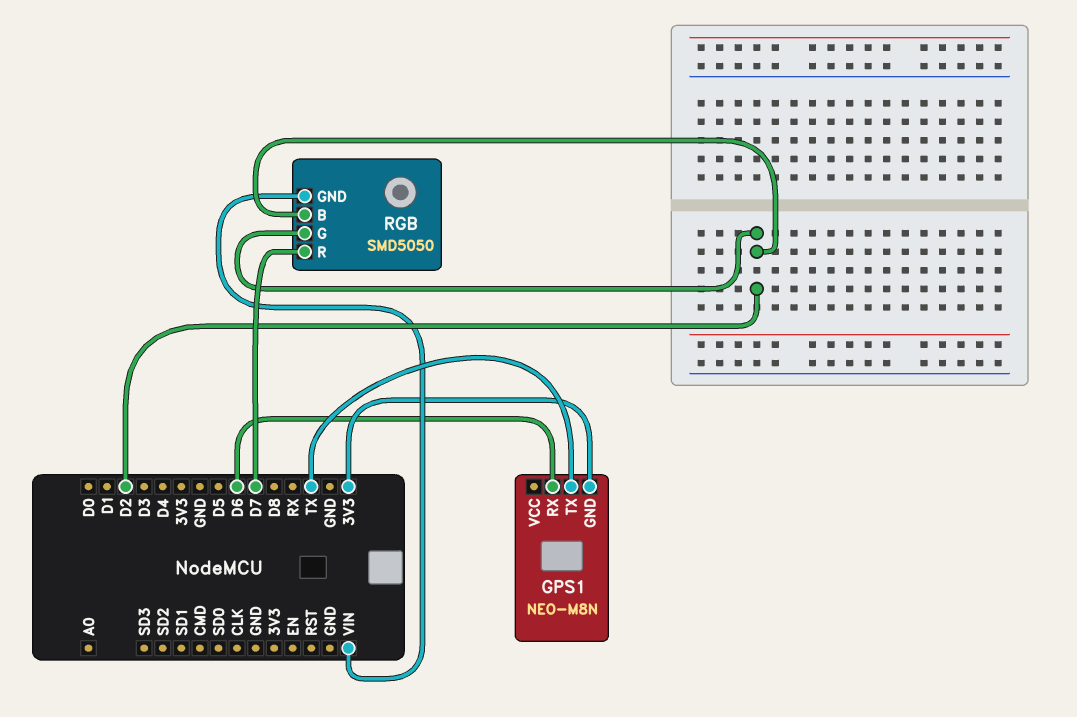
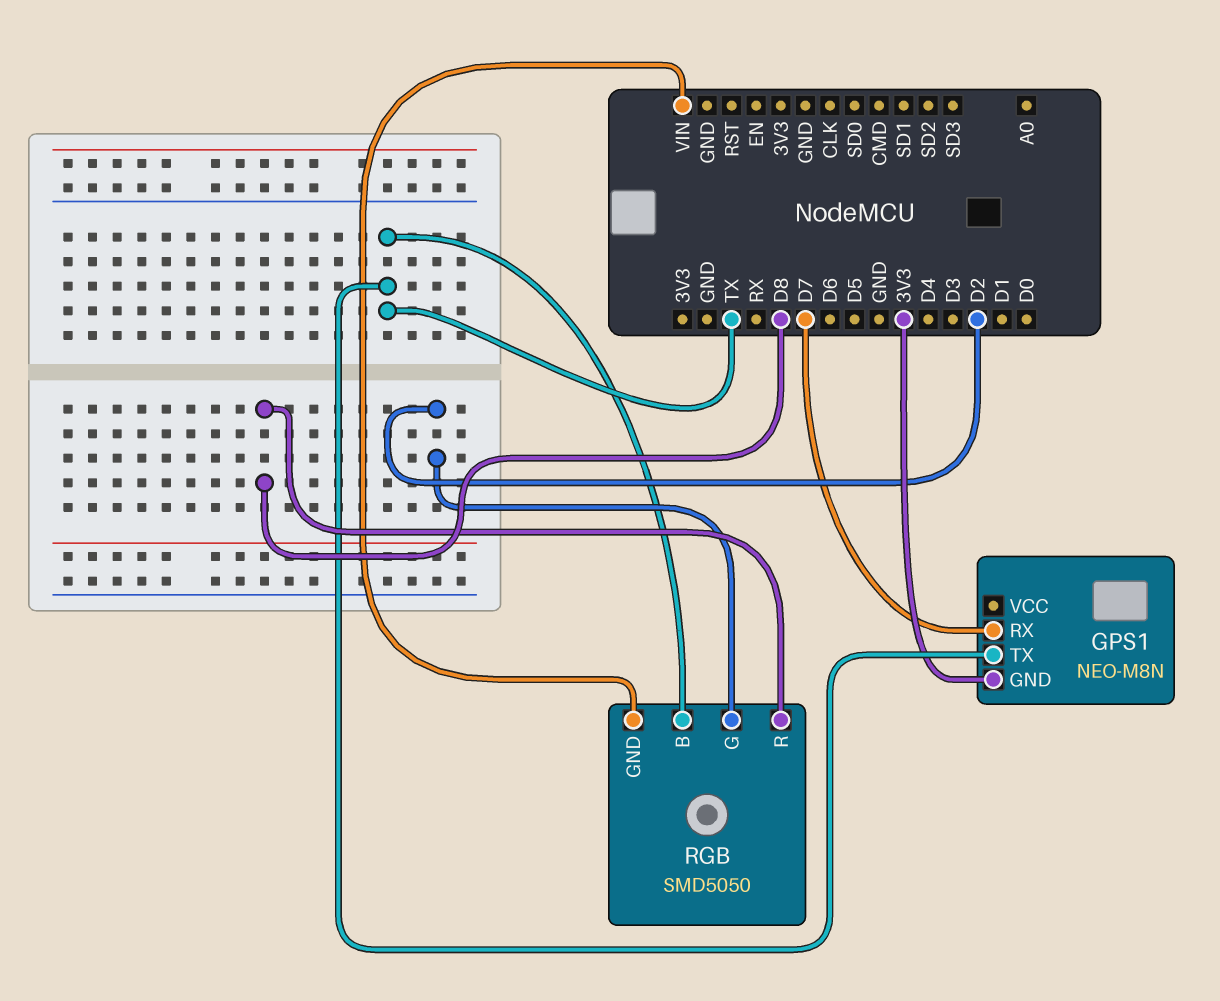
GPS1 pin RX: D6 -> D7
RGB pin B: D2 -> TX
RGB pin R: D7 -> D8

